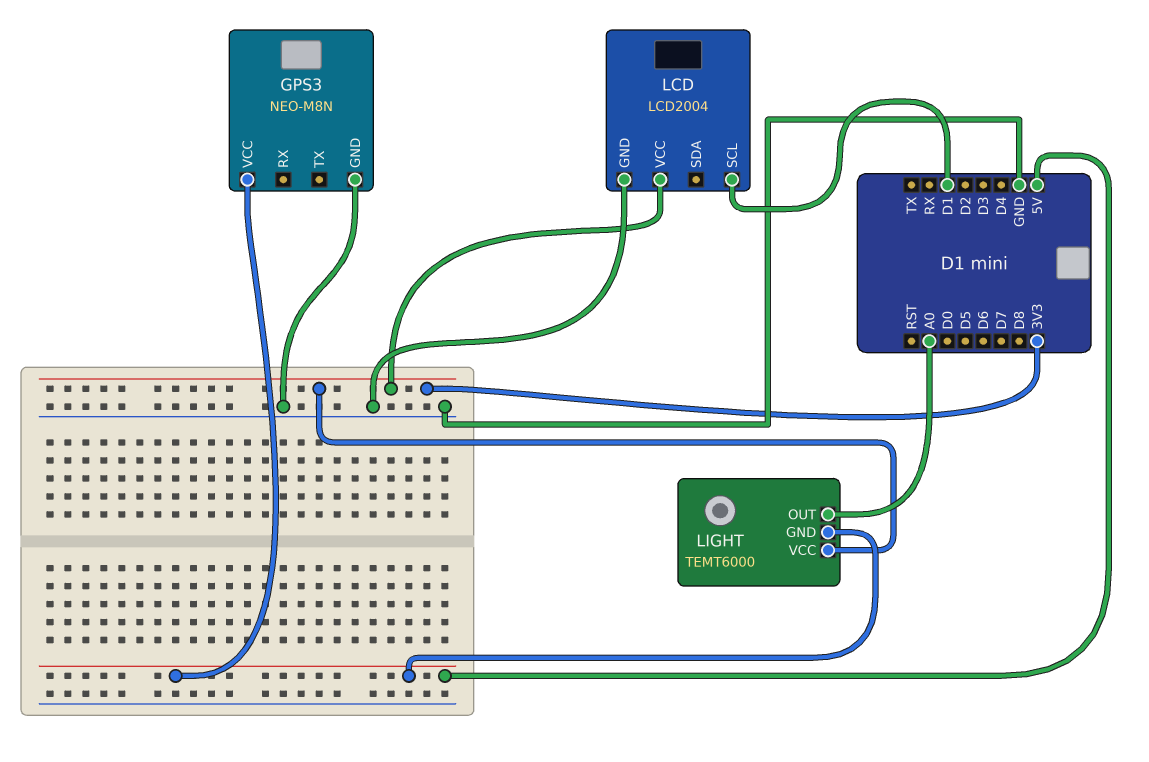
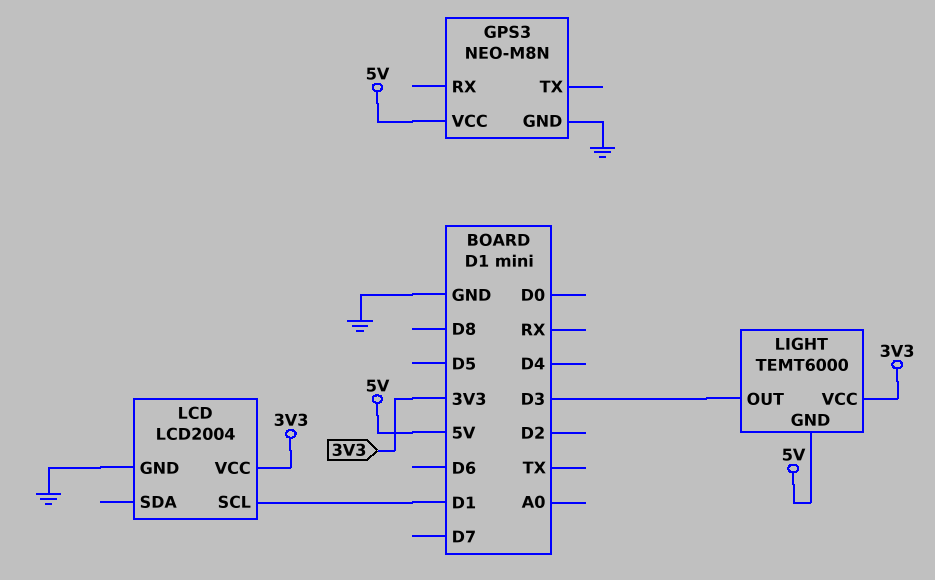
LIGHT pin OUT: A0 -> D3

